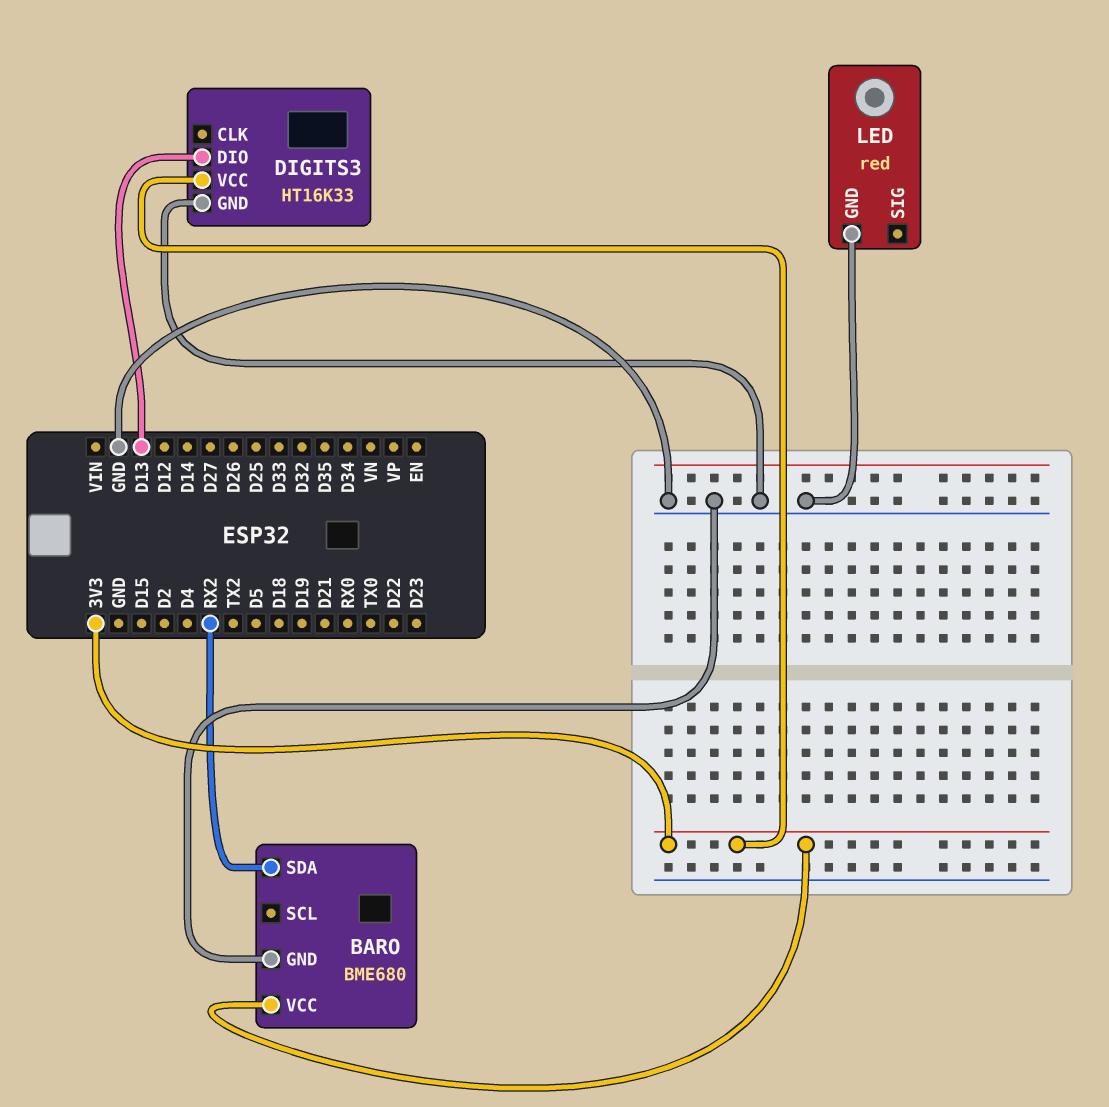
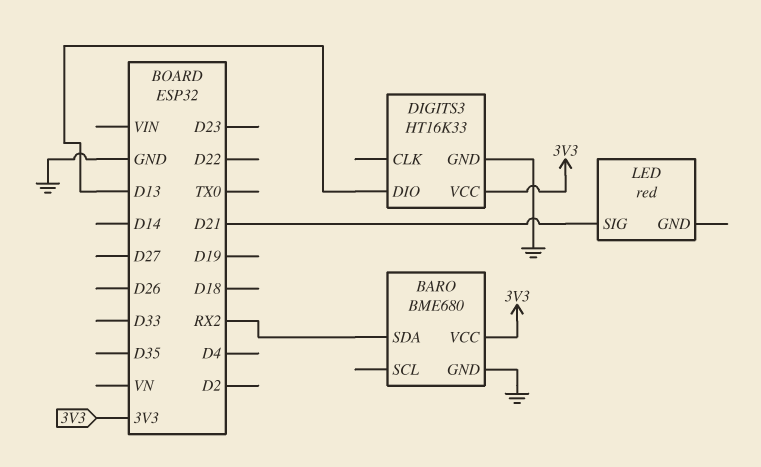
LED pin GND: GND -> none
LED pin SIG: none -> D21

